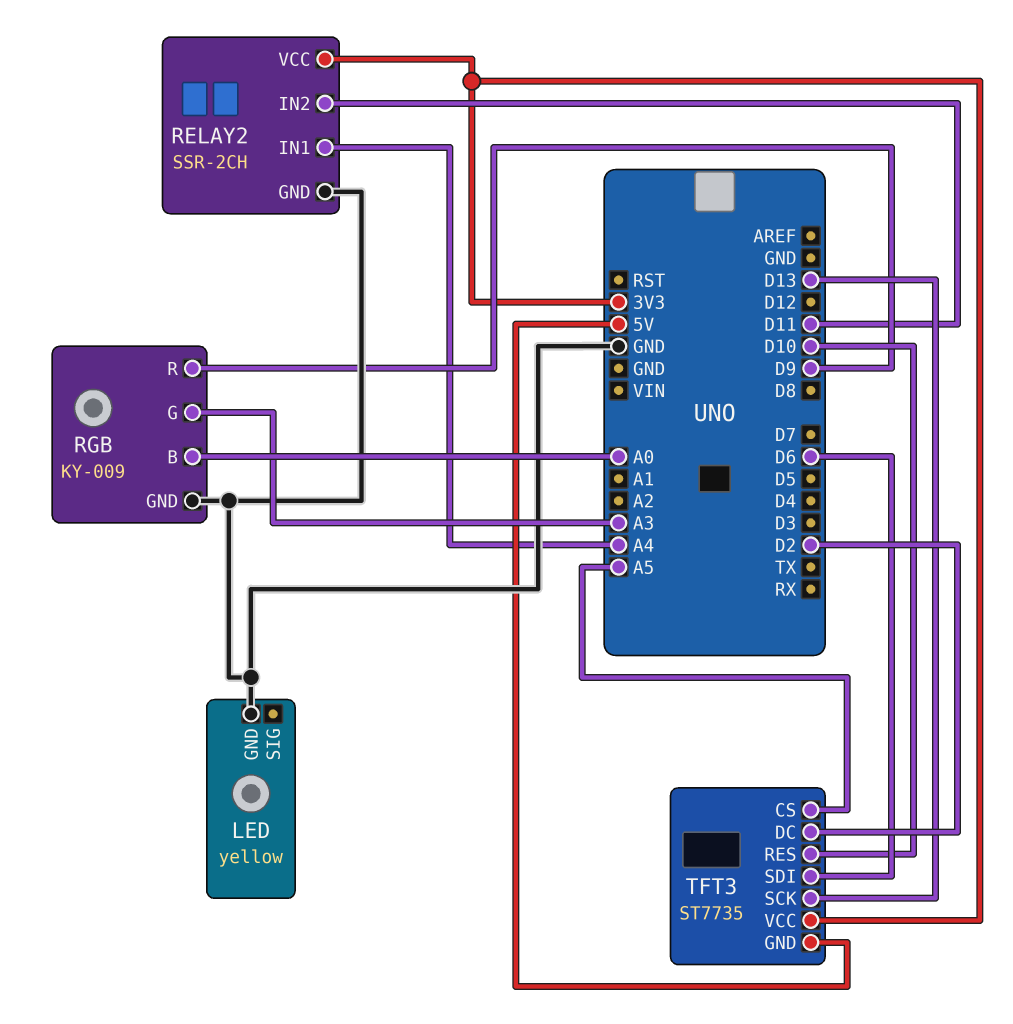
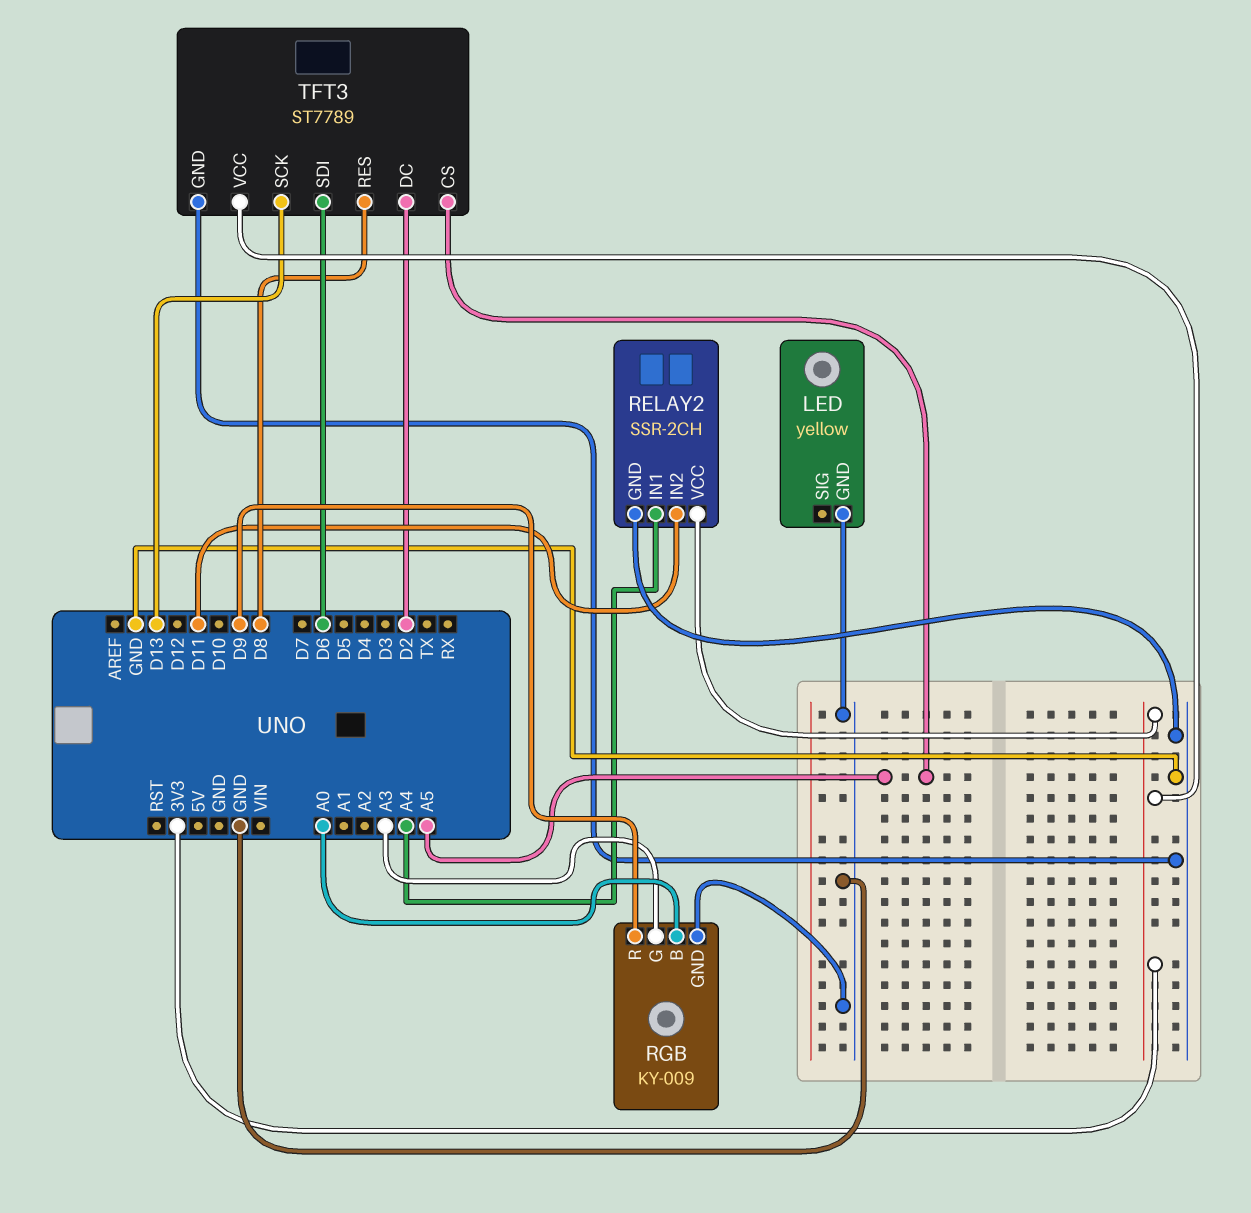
TFT3: ST7735 -> ST7789
TFT3 pin GND: 5V -> GND
TFT3 pin RES: D10 -> D8

